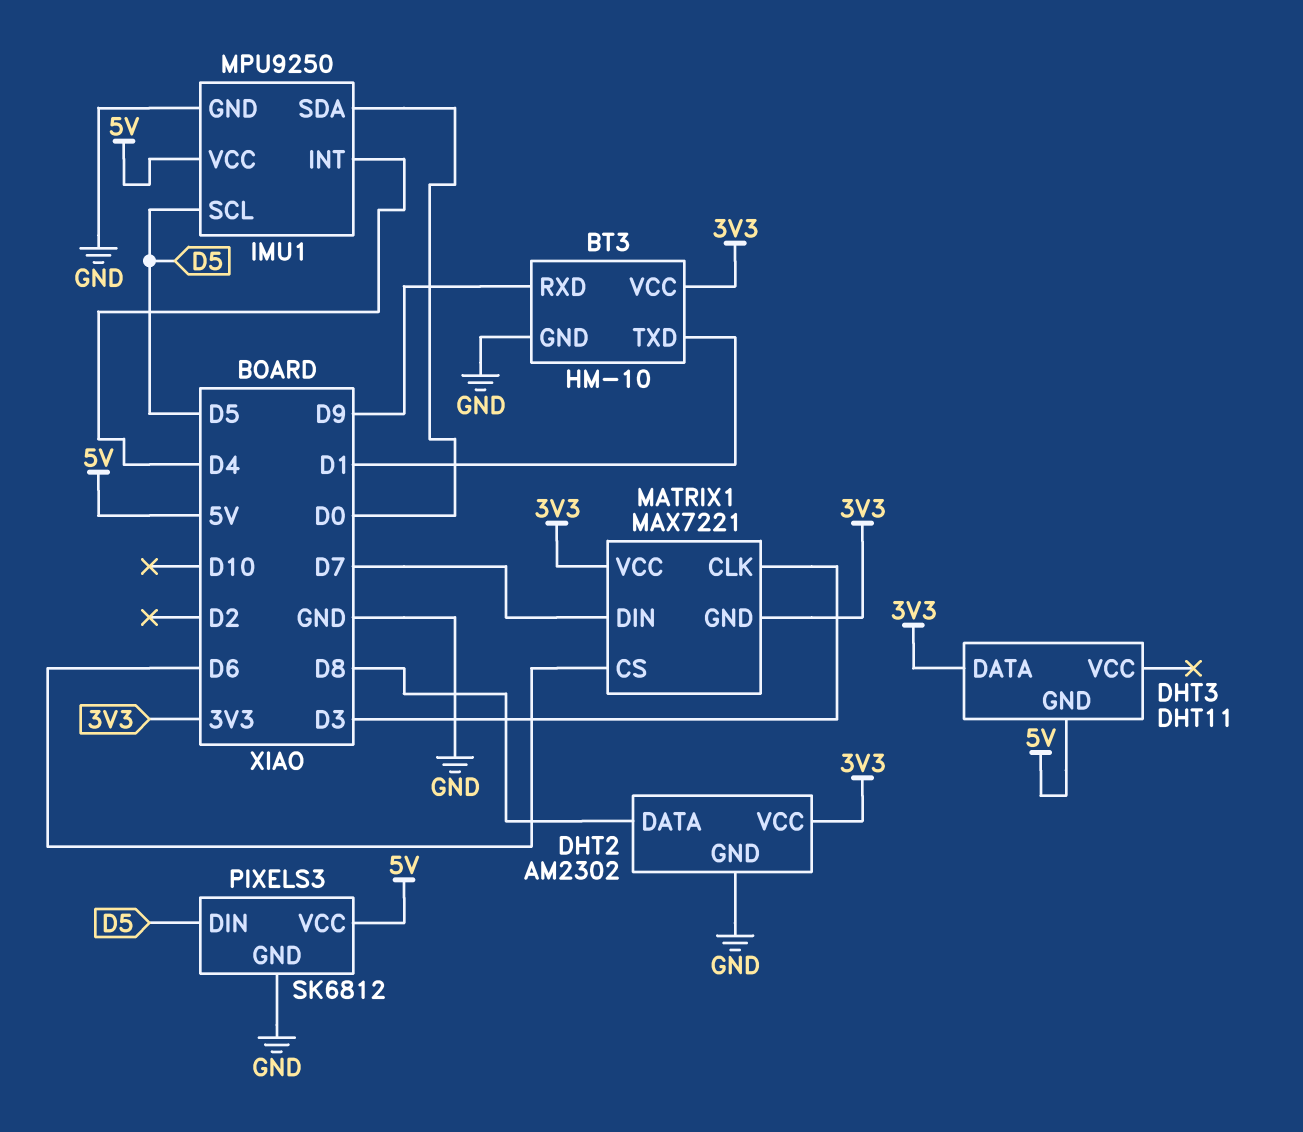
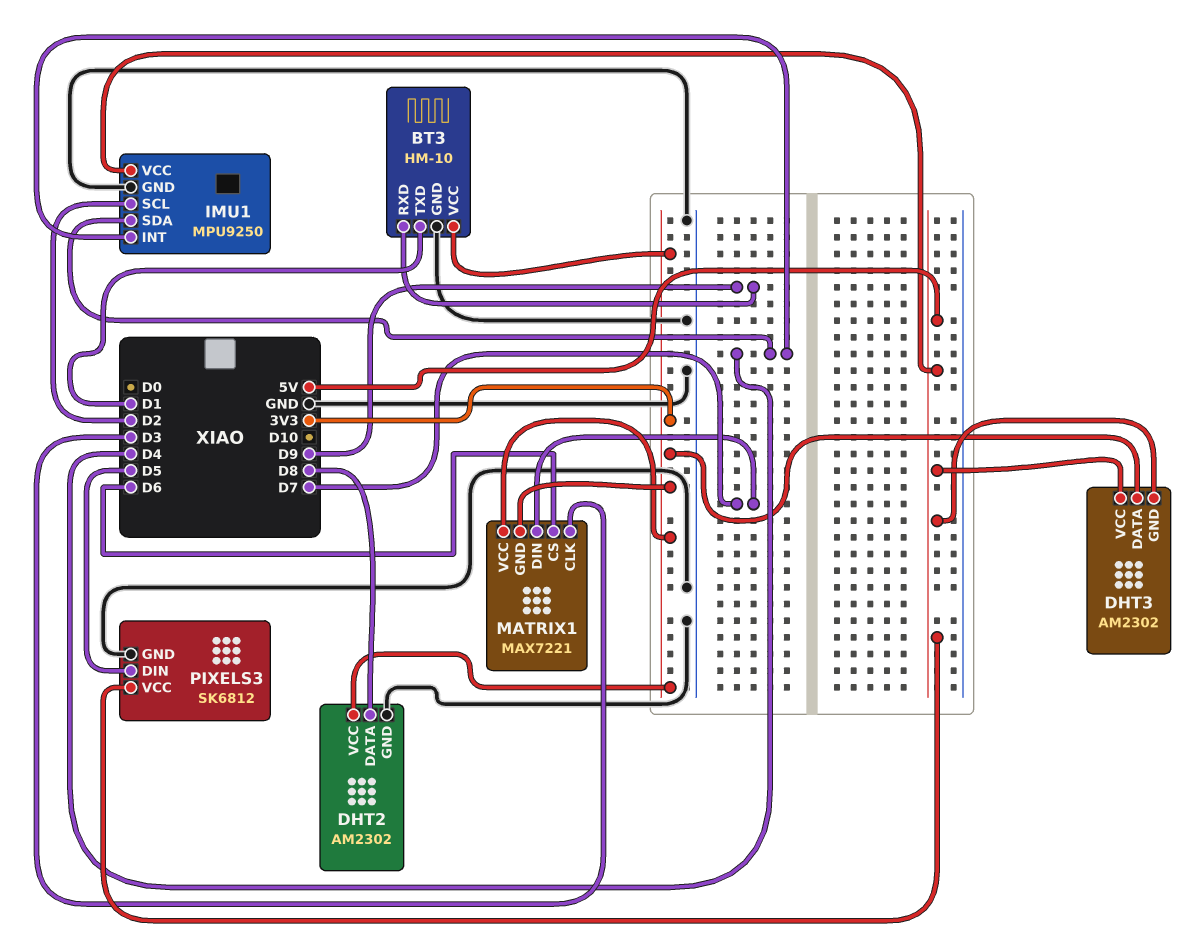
DHT3: DHT11 -> AM2302
DHT3 pin VCC: none -> 5V
IMU1 pin SCL: D5 -> D2
IMU1 pin SDA: D0 -> D4

